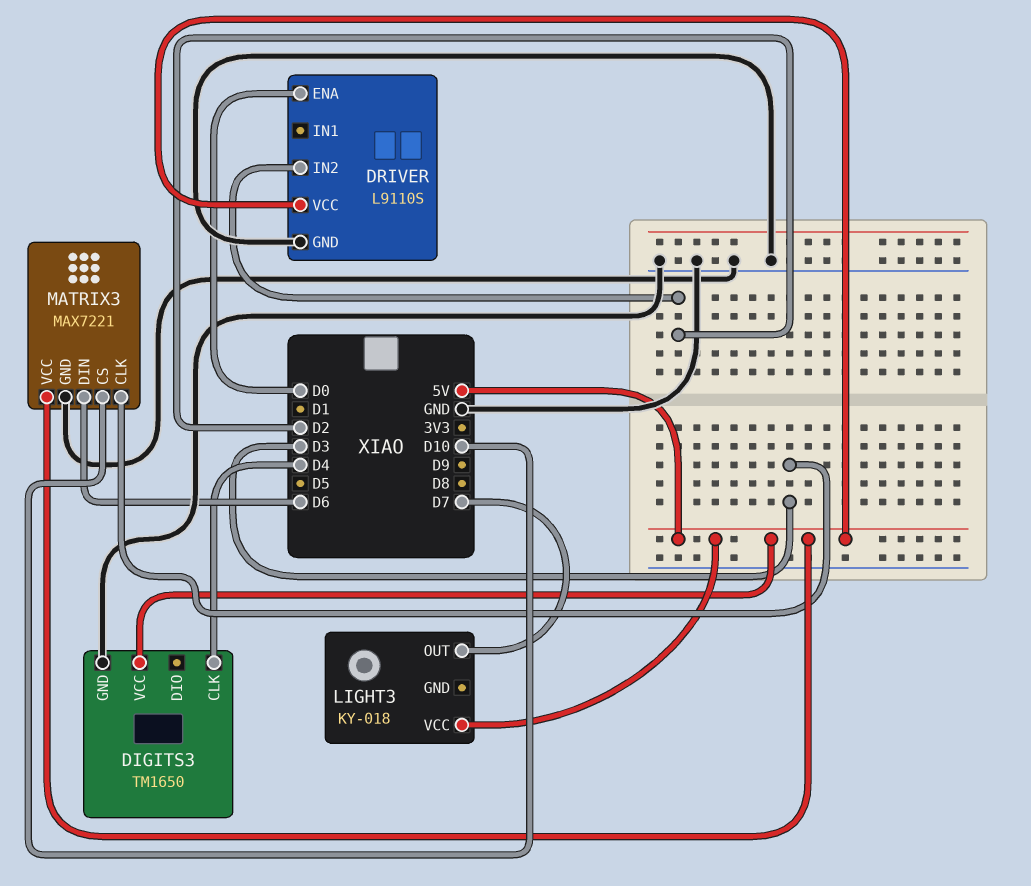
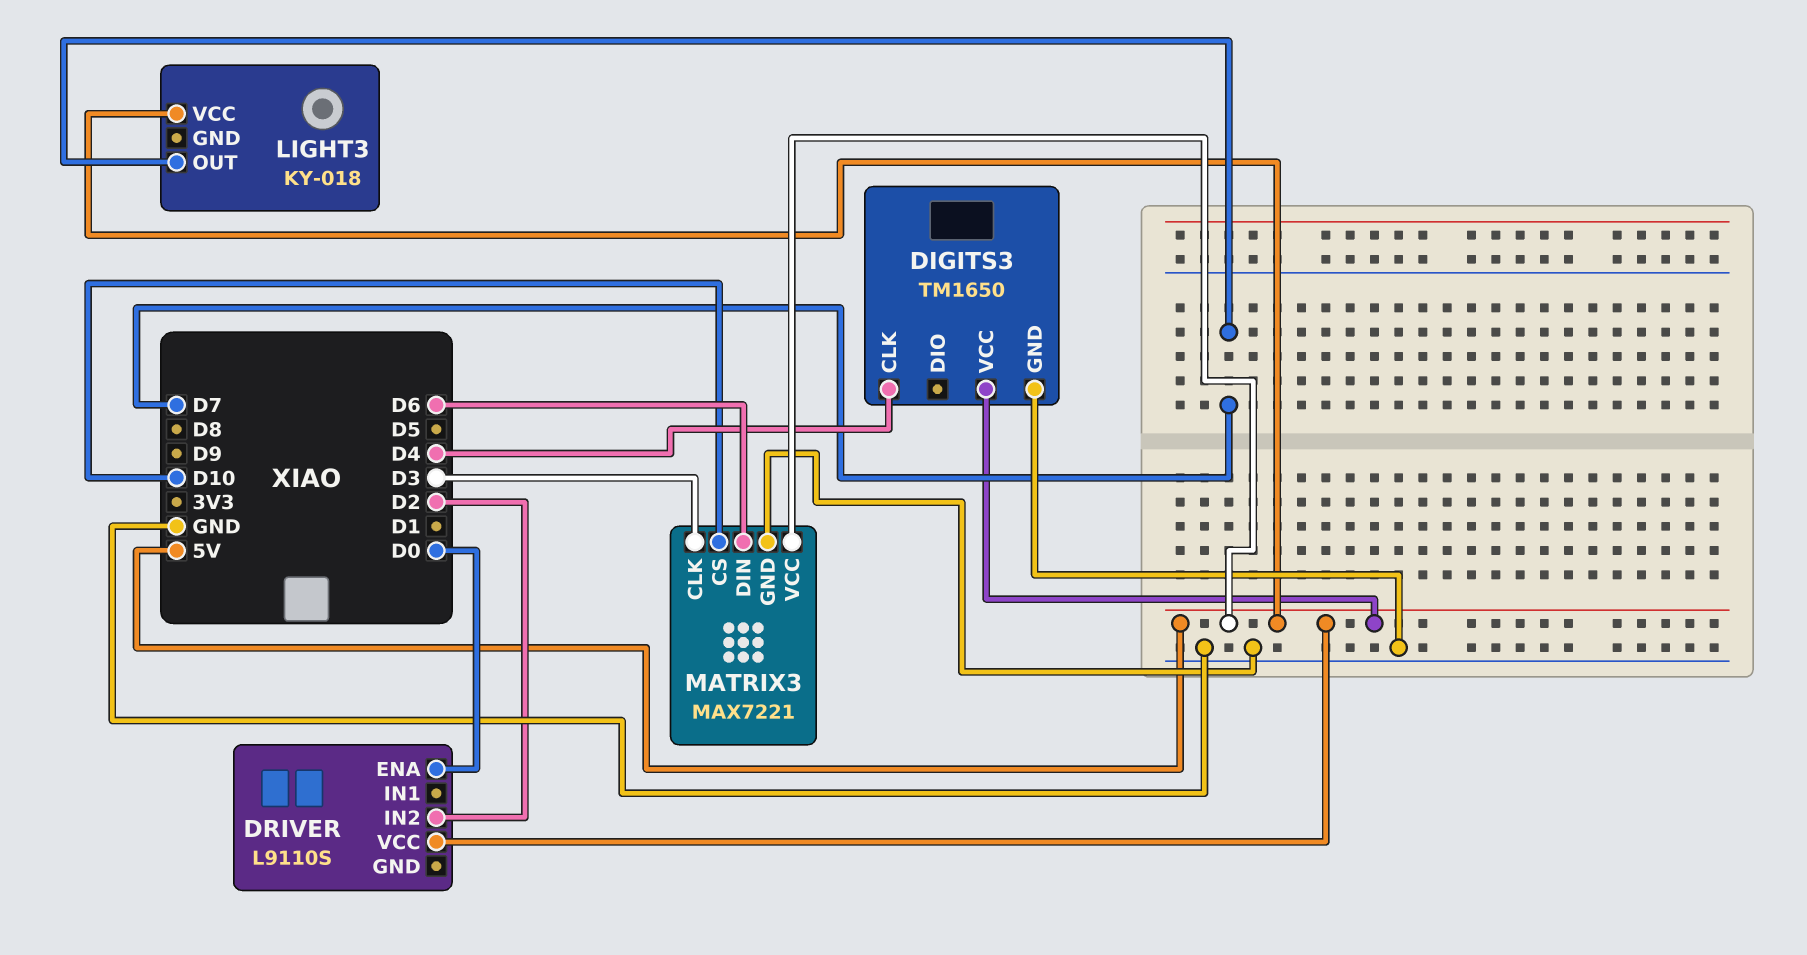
DRIVER pin GND: GND -> none

